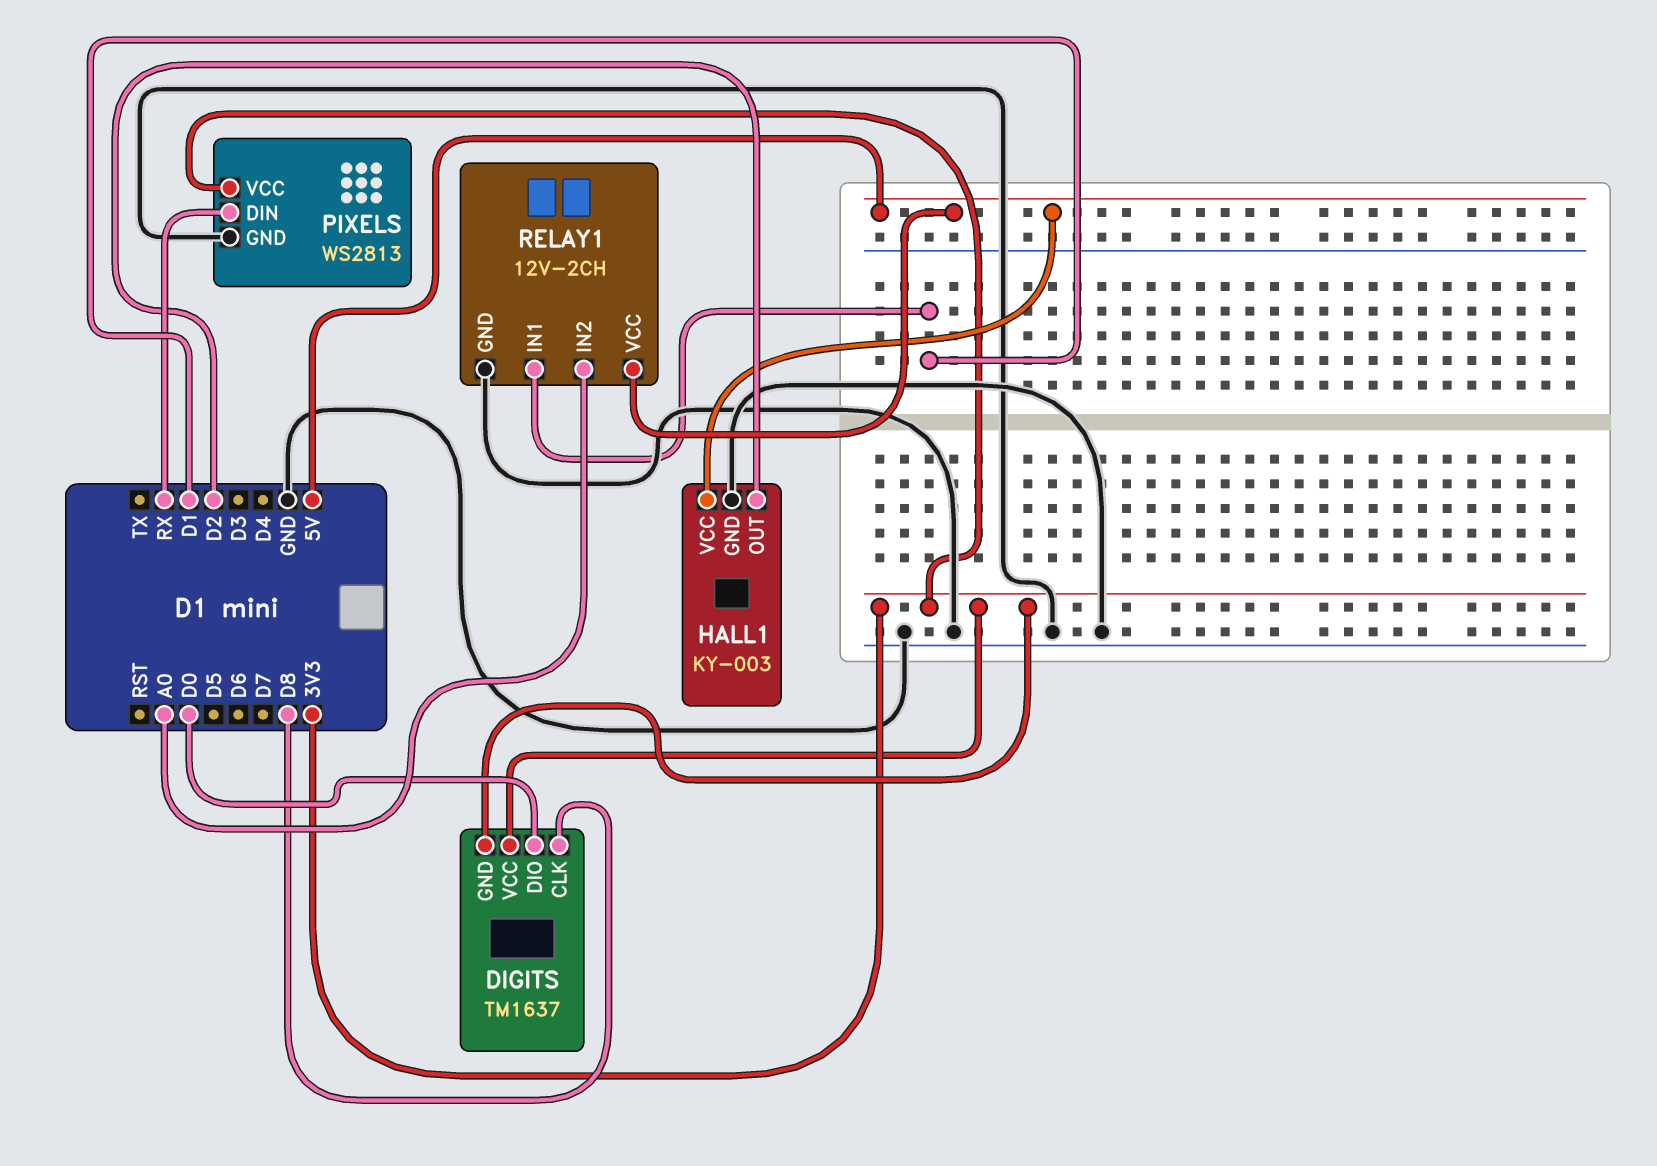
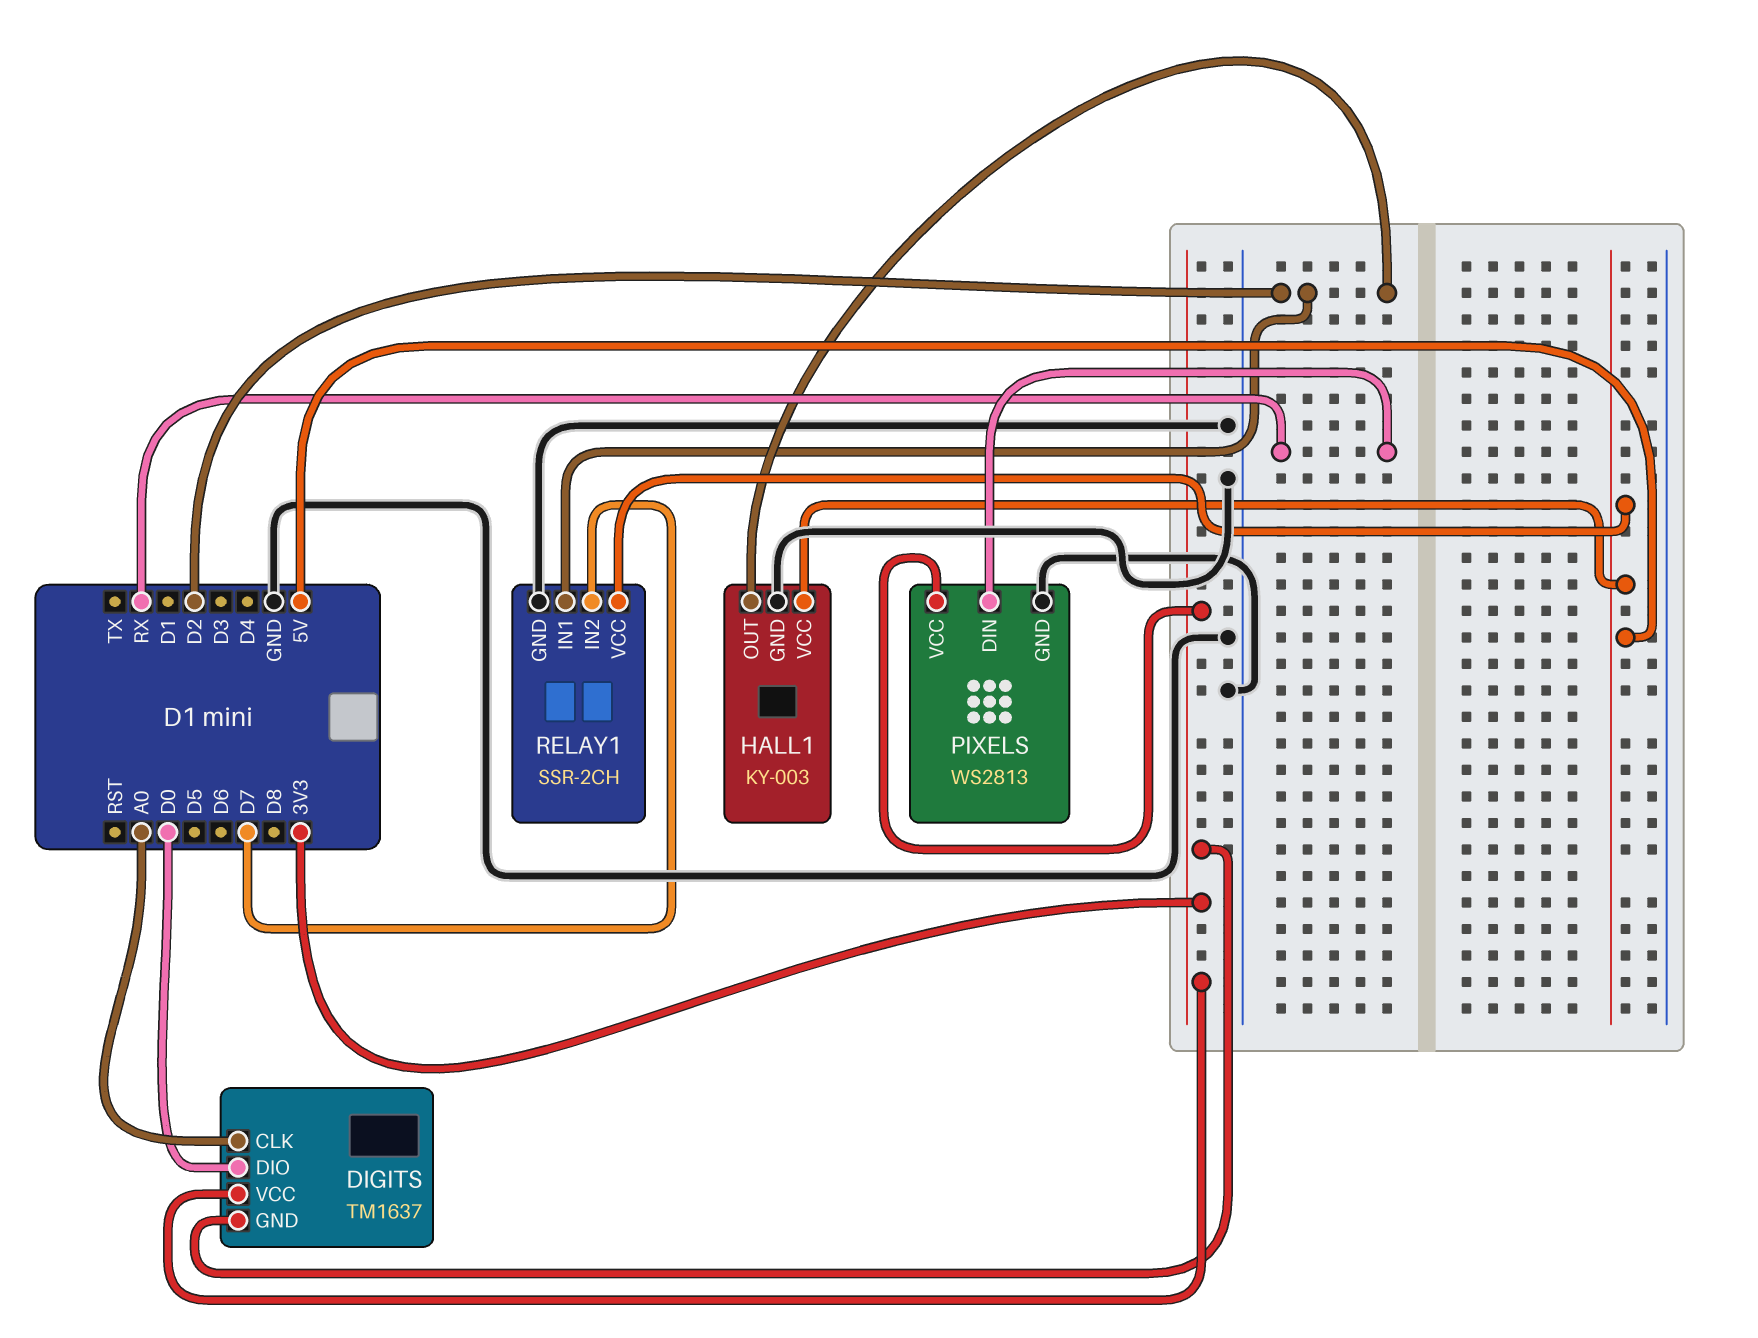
DIGITS pin CLK: D8 -> A0
RELAY1: 12V-2CH -> SSR-2CH
RELAY1 pin IN1: D1 -> D2
RELAY1 pin IN2: A0 -> D7

